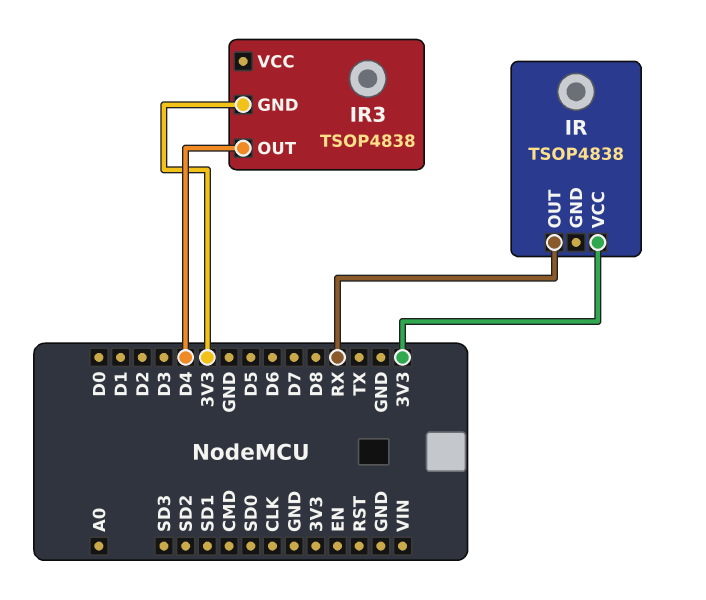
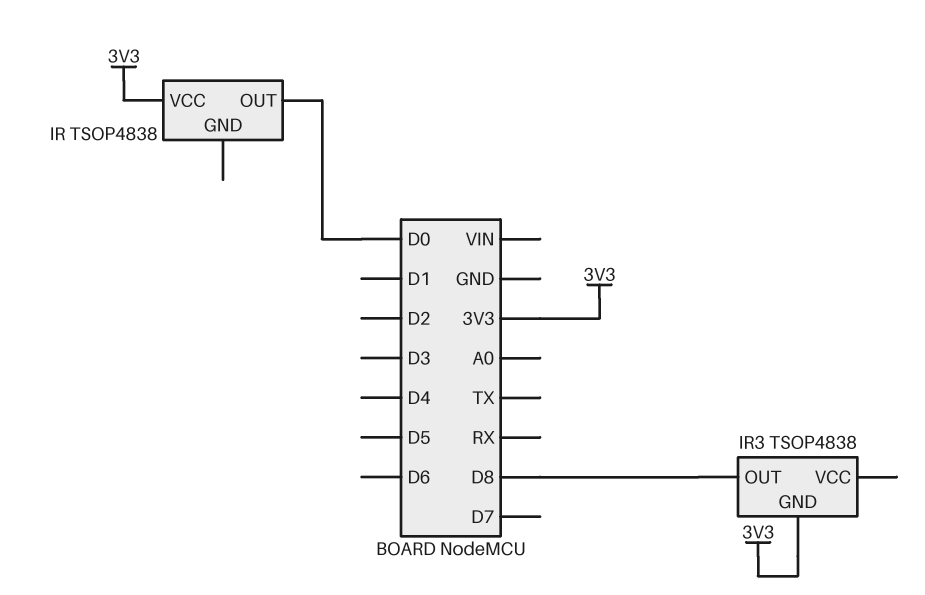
IR pin OUT: RX -> D0
IR3 pin OUT: D4 -> D8

